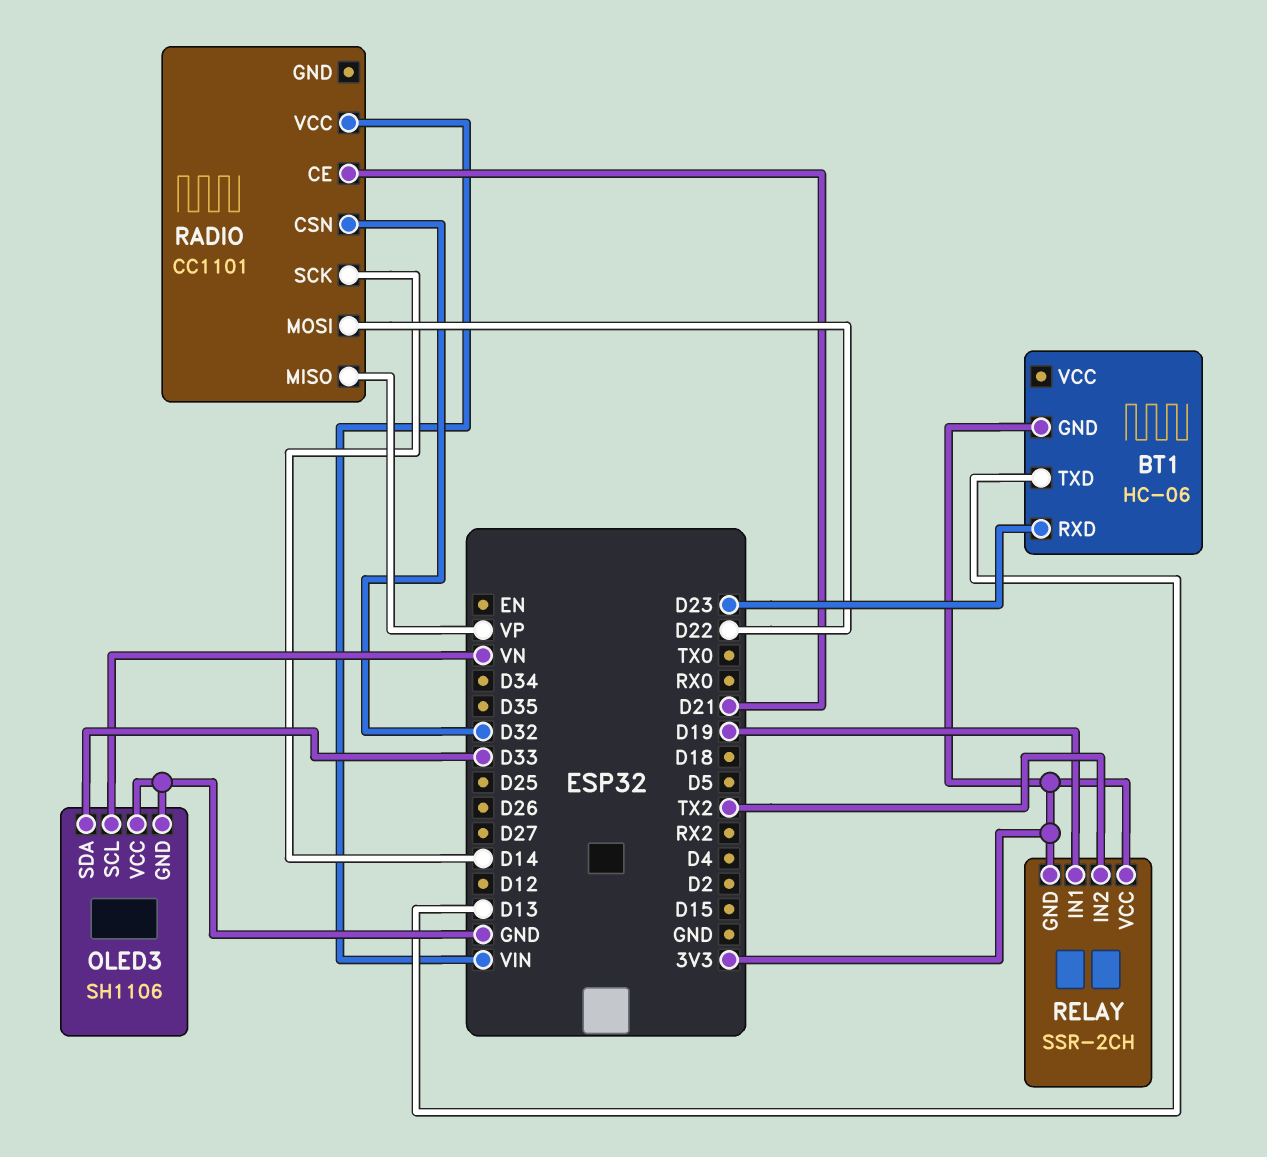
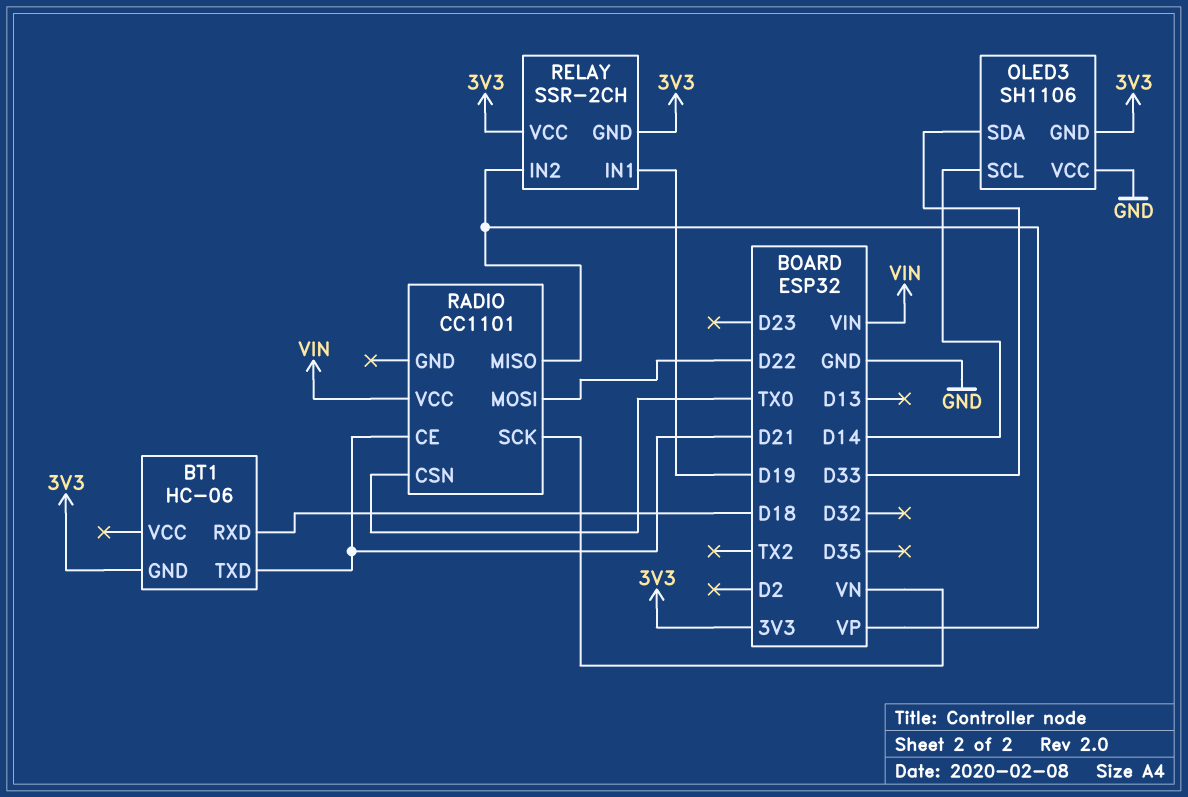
BT1 pin RXD: D23 -> D18
BT1 pin TXD: D13 -> D21
OLED3 pin GND: GND -> 3V3
OLED3 pin SCL: VN -> D14
RADIO pin CSN: D32 -> TX0
RADIO pin SCK: D14 -> VN
RELAY pin IN2: TX2 -> VP

